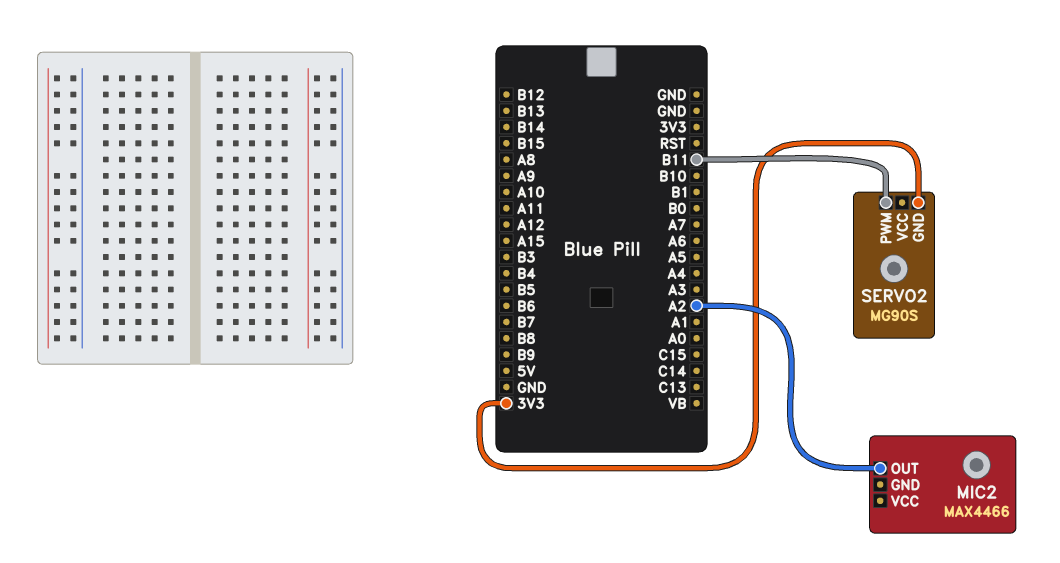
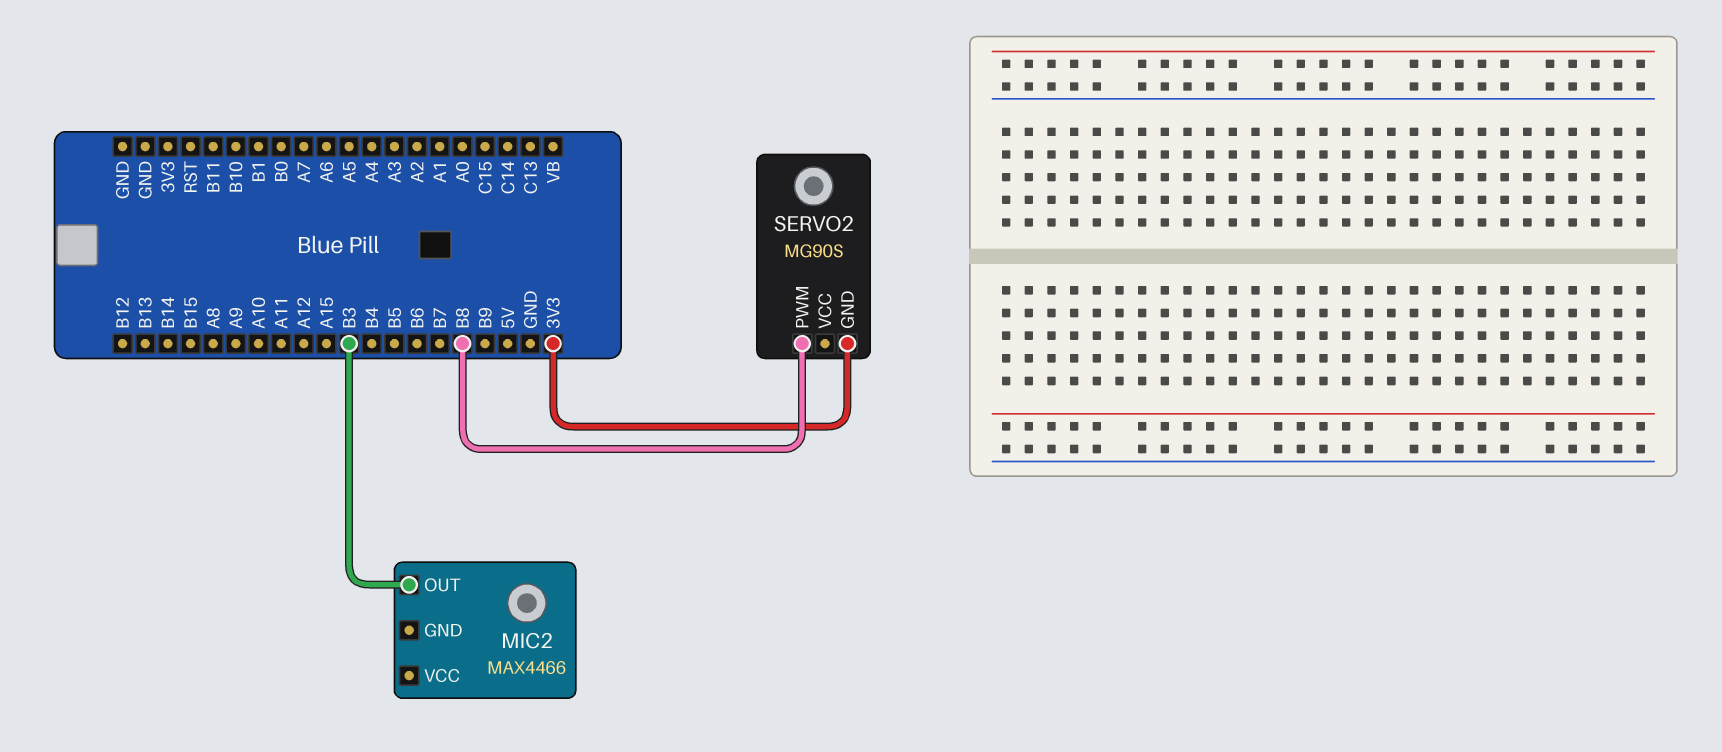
MIC2 pin OUT: A2 -> B3
SERVO2 pin PWM: B11 -> B8

